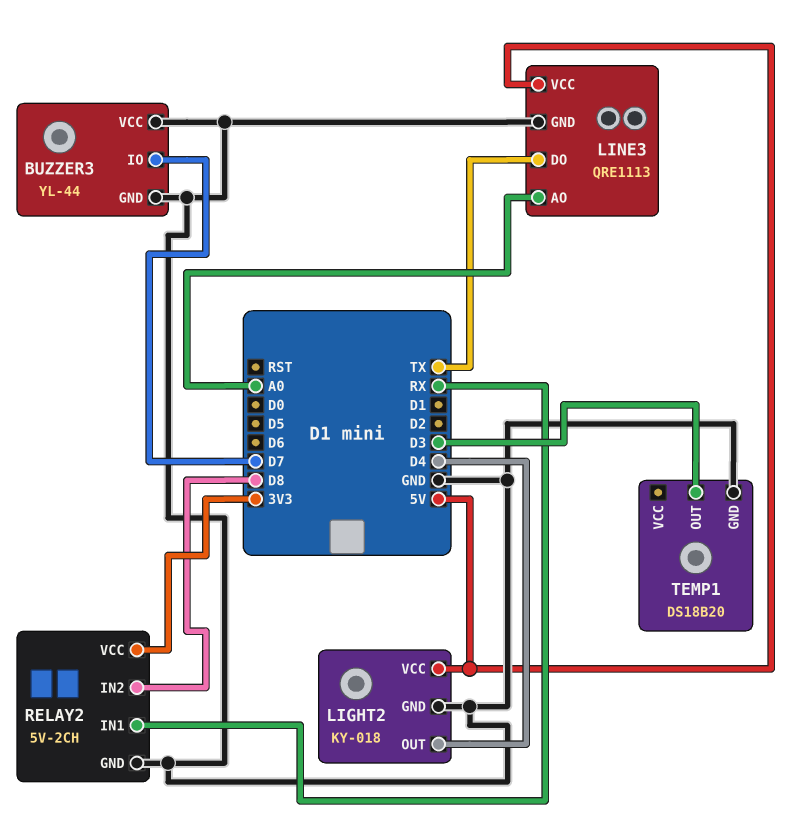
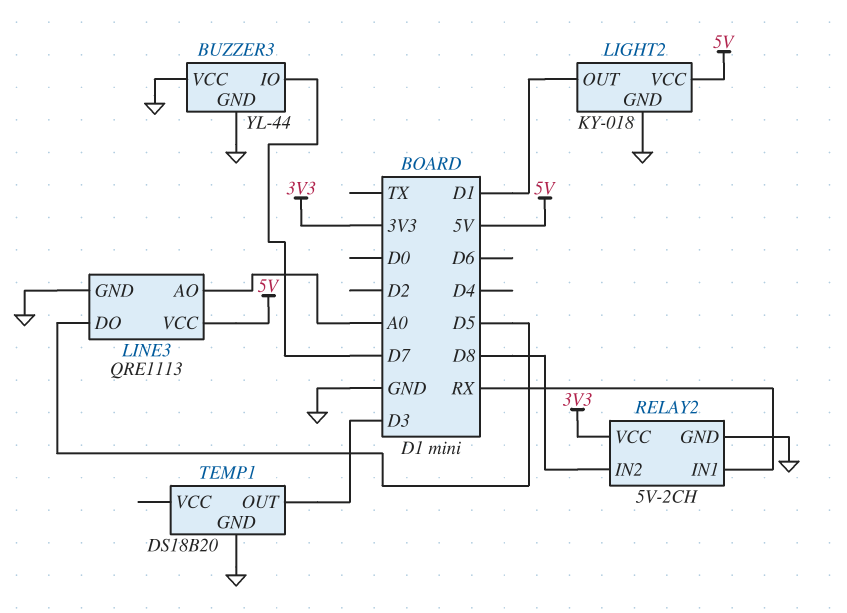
LIGHT2 pin OUT: D4 -> D1
LINE3 pin DO: TX -> D5

